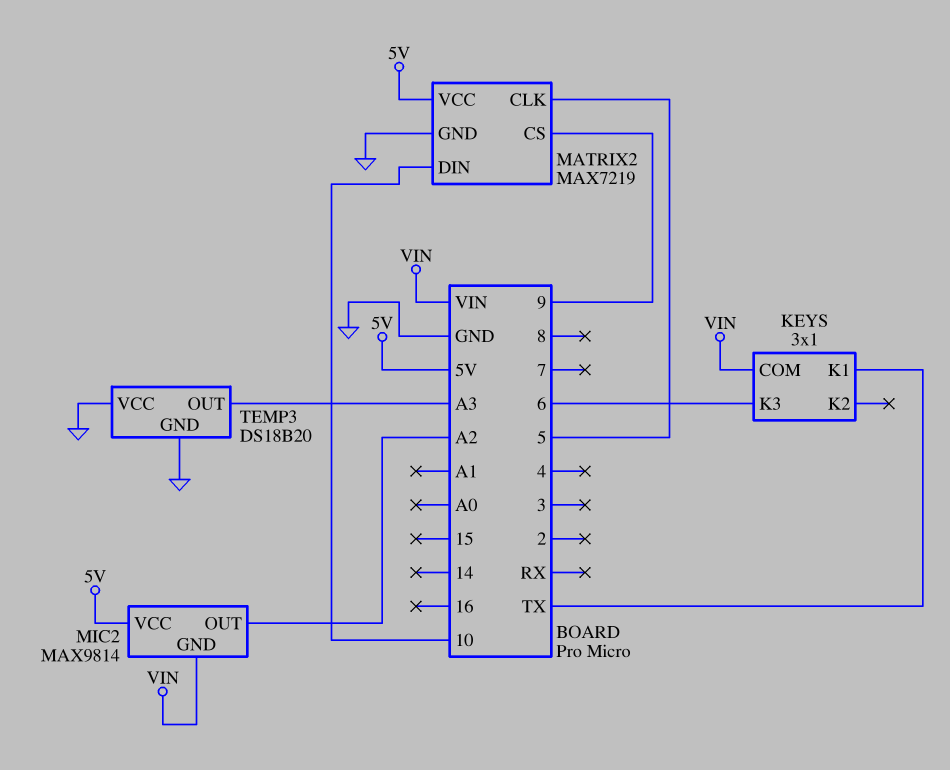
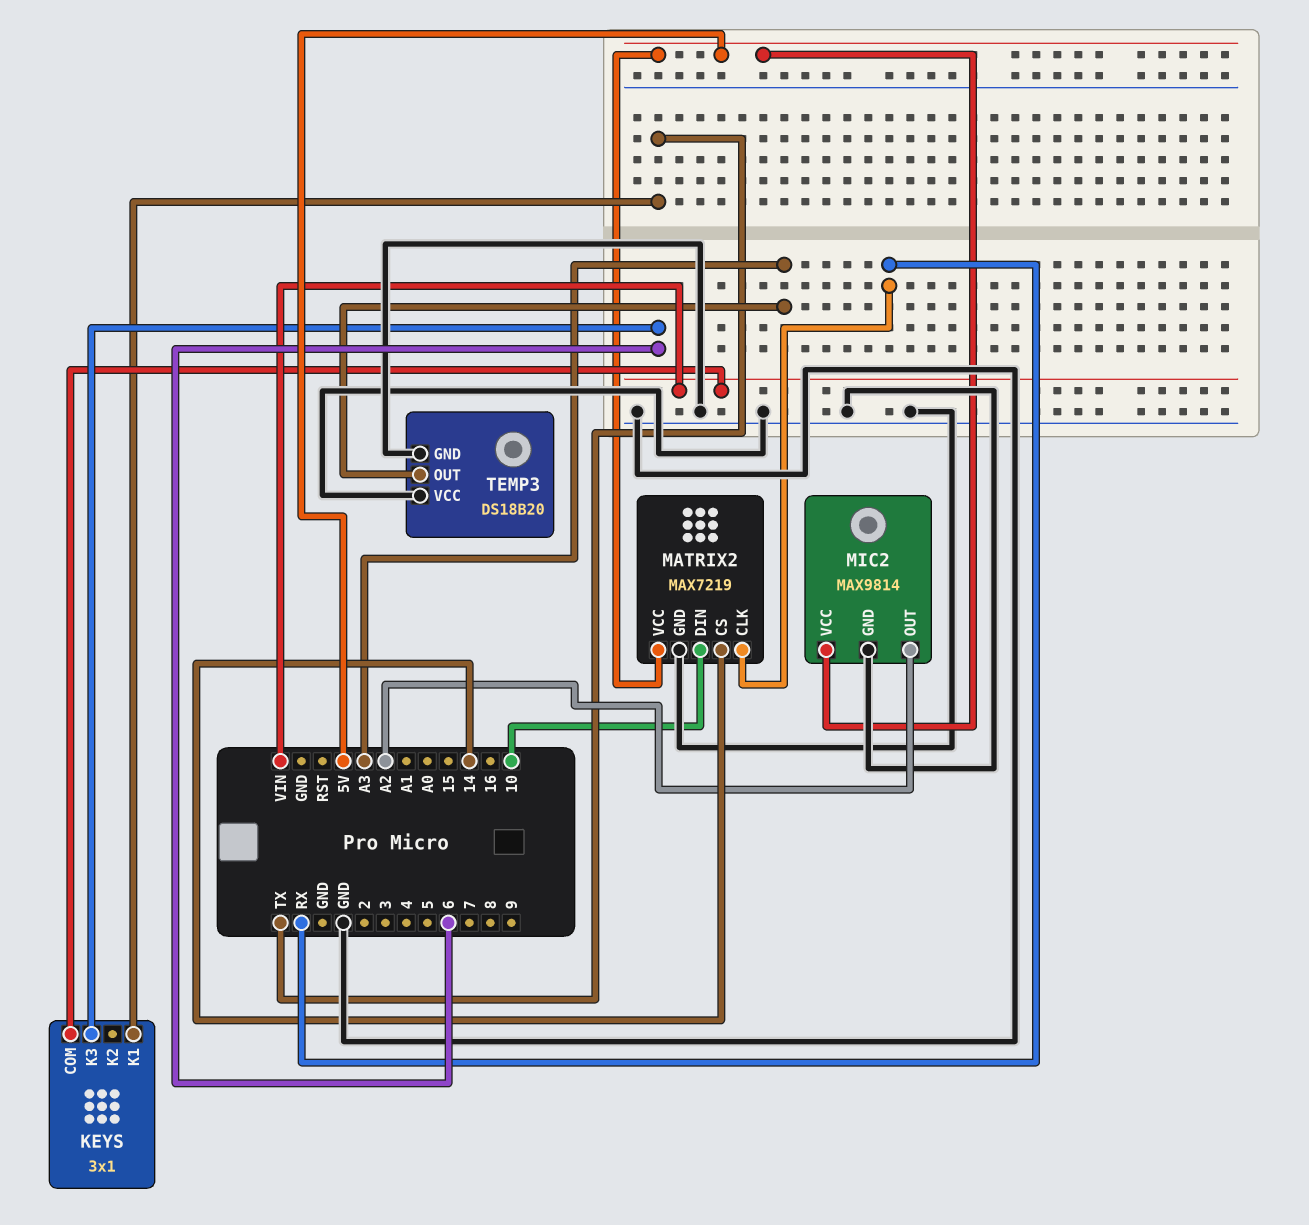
MATRIX2 pin CLK: 5 -> RX
MATRIX2 pin CS: 9 -> 14
MIC2 pin GND: VIN -> GND

